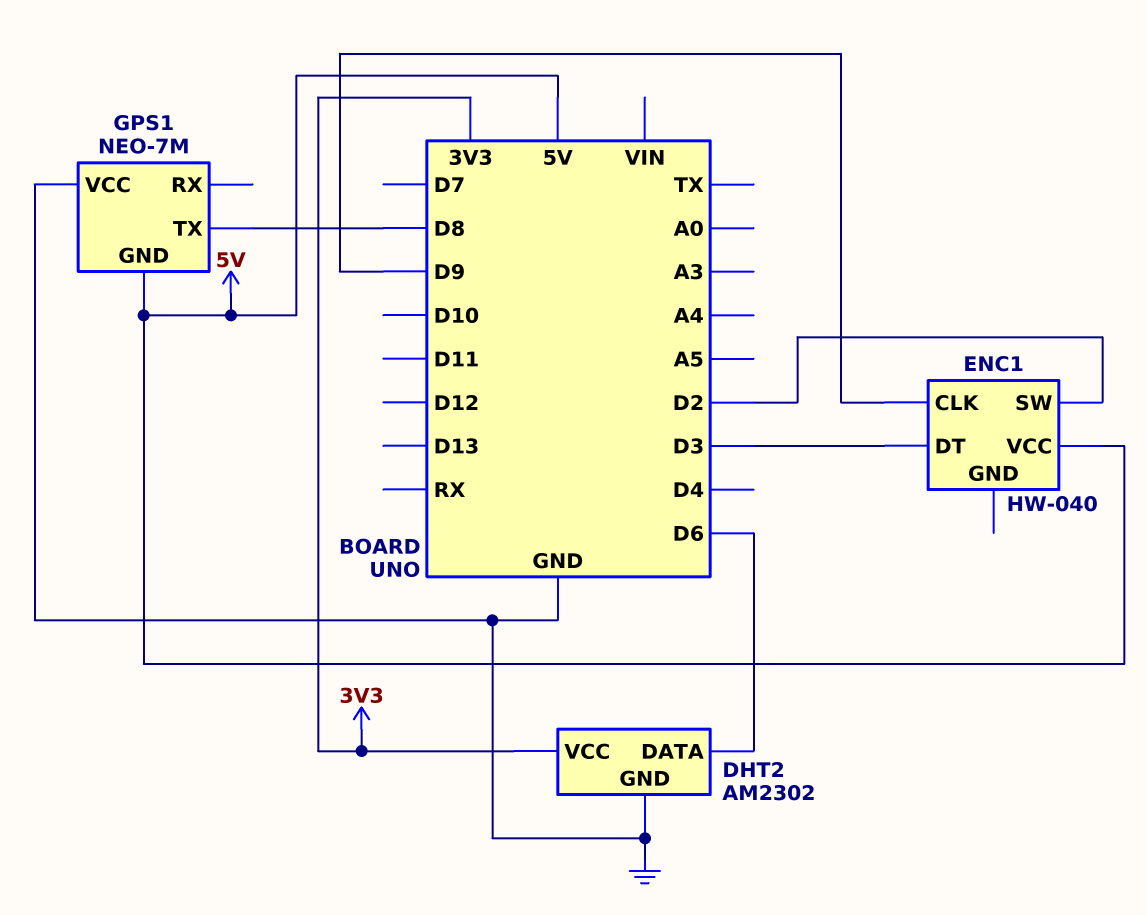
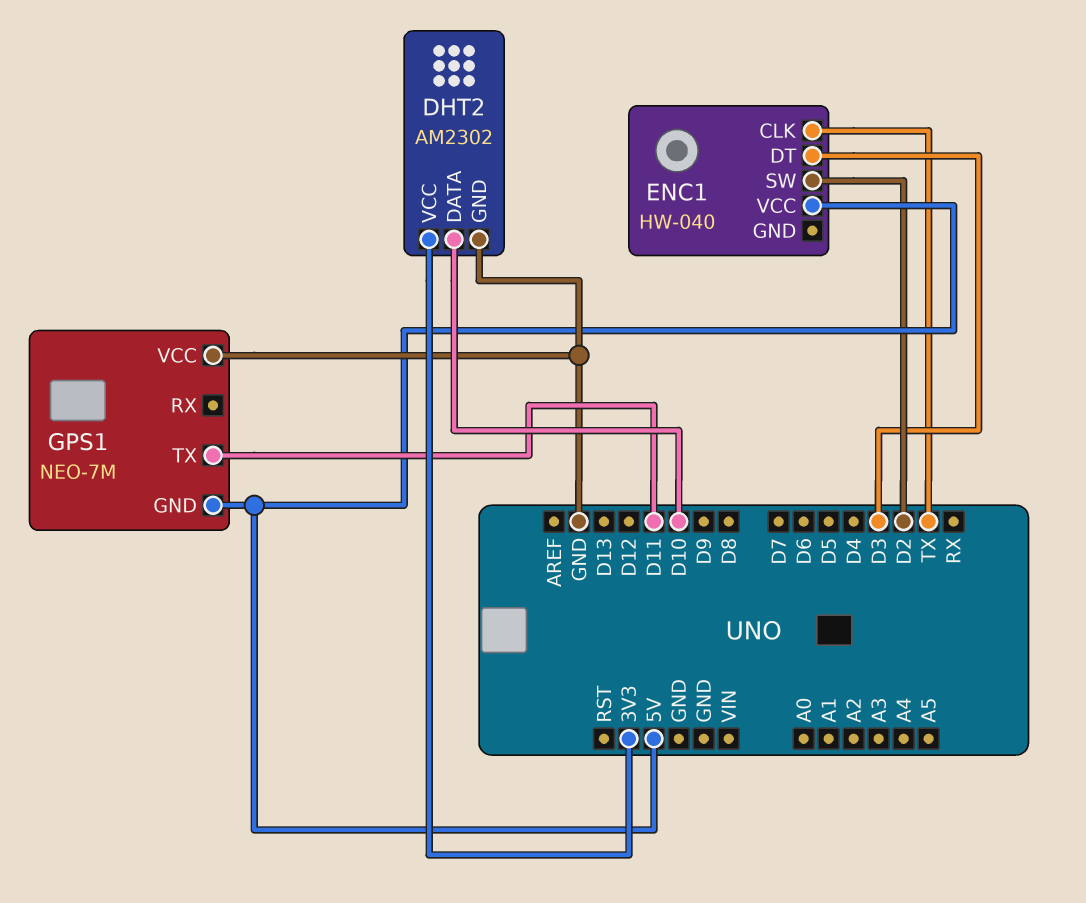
DHT2 pin DATA: D6 -> D10
ENC1 pin CLK: D9 -> TX
GPS1 pin TX: D8 -> D11

